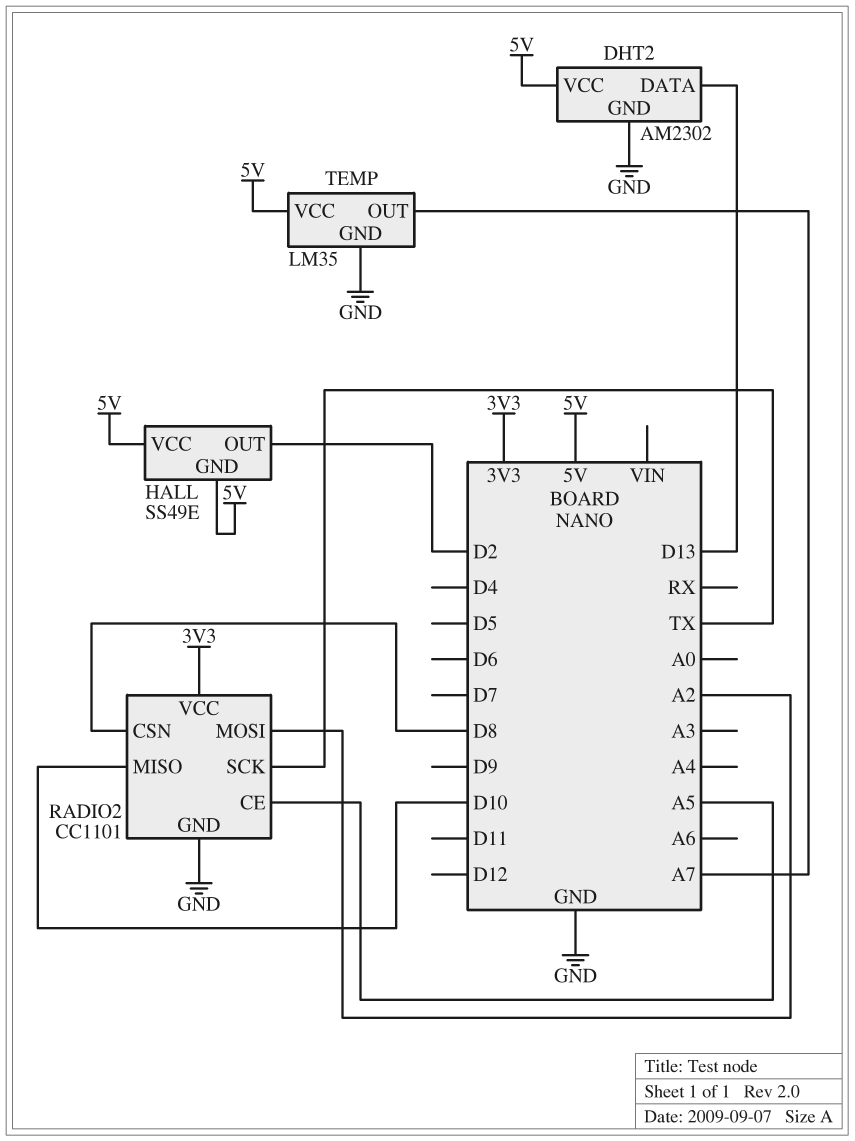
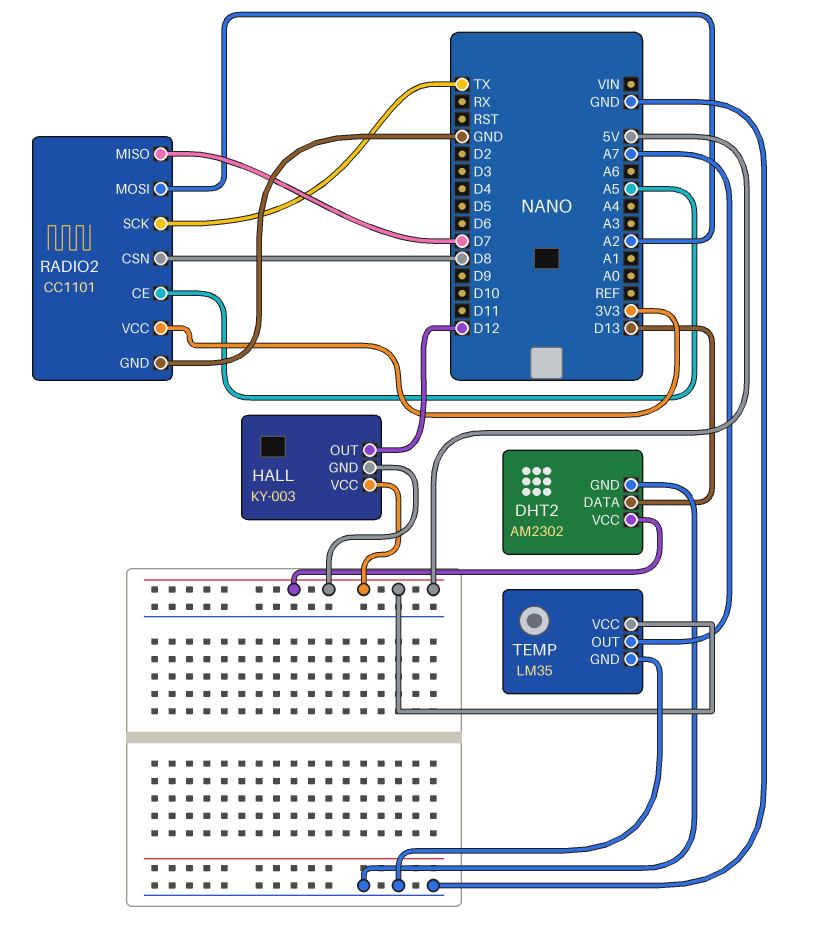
HALL: SS49E -> KY-003
HALL pin OUT: D2 -> D12
RADIO2 pin MISO: D10 -> D7

